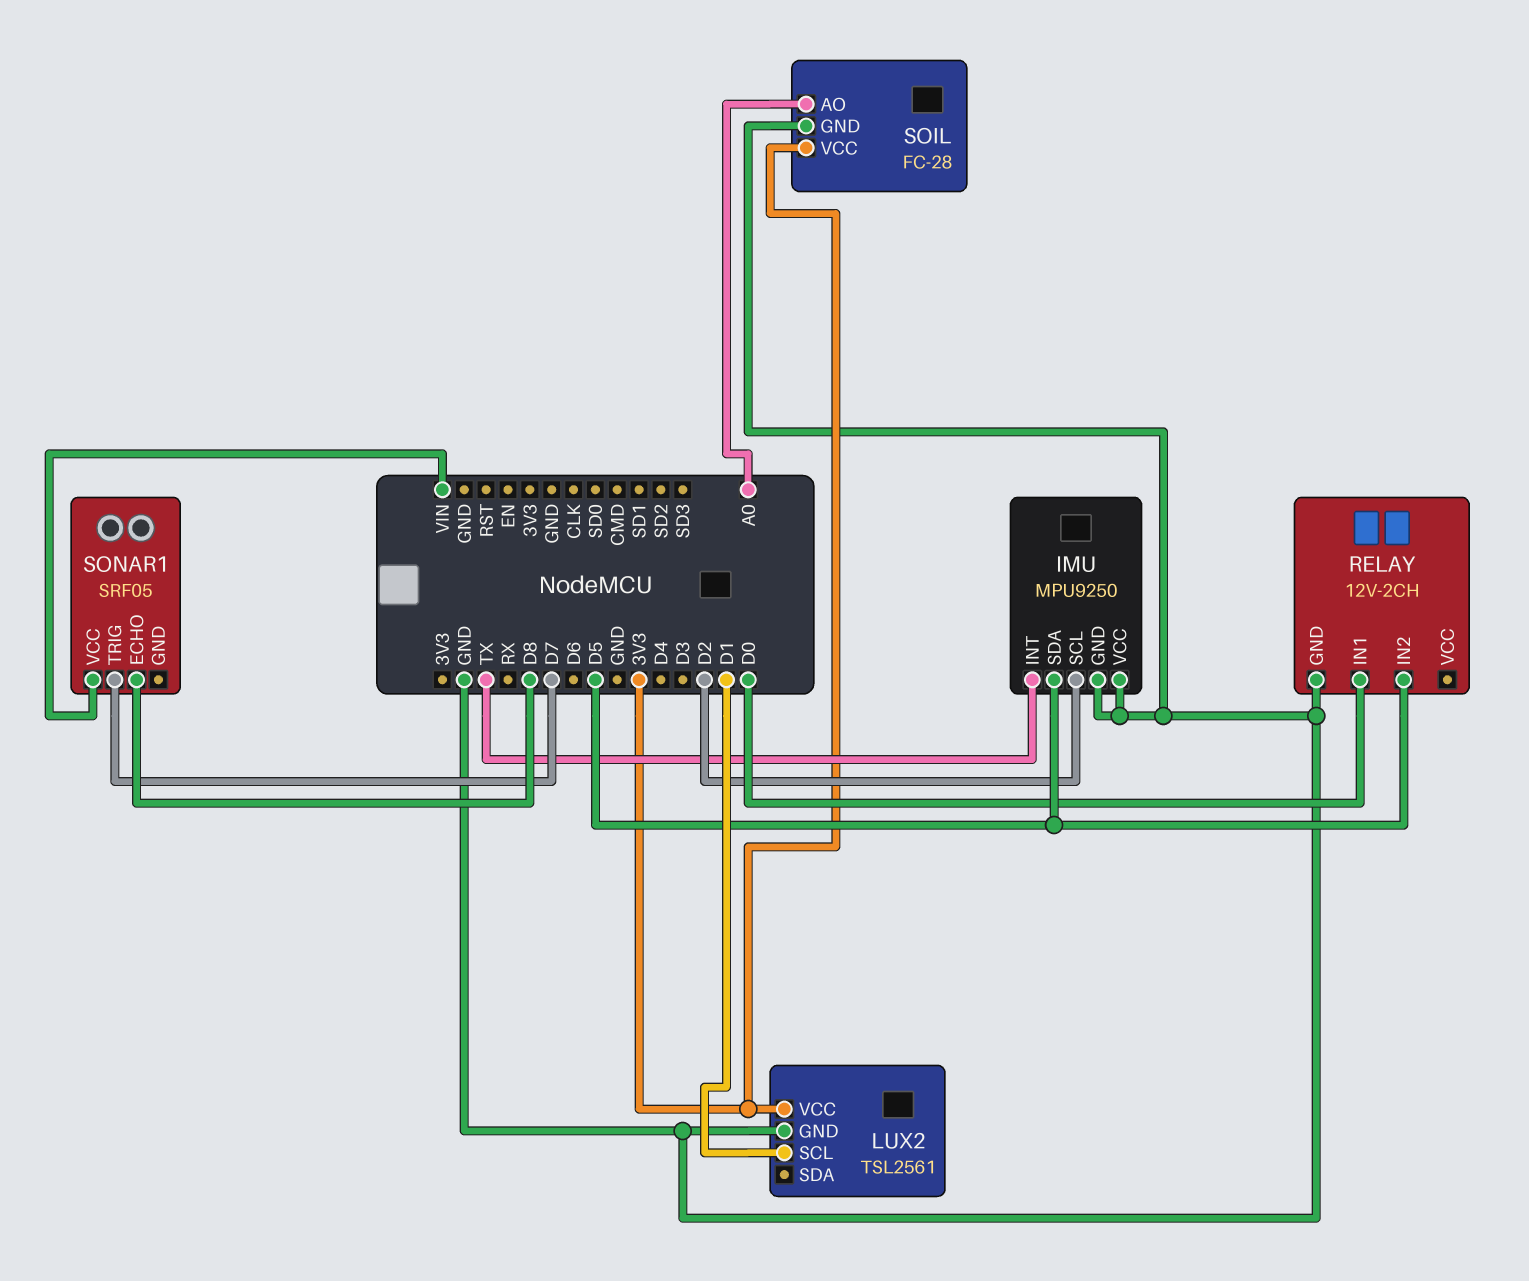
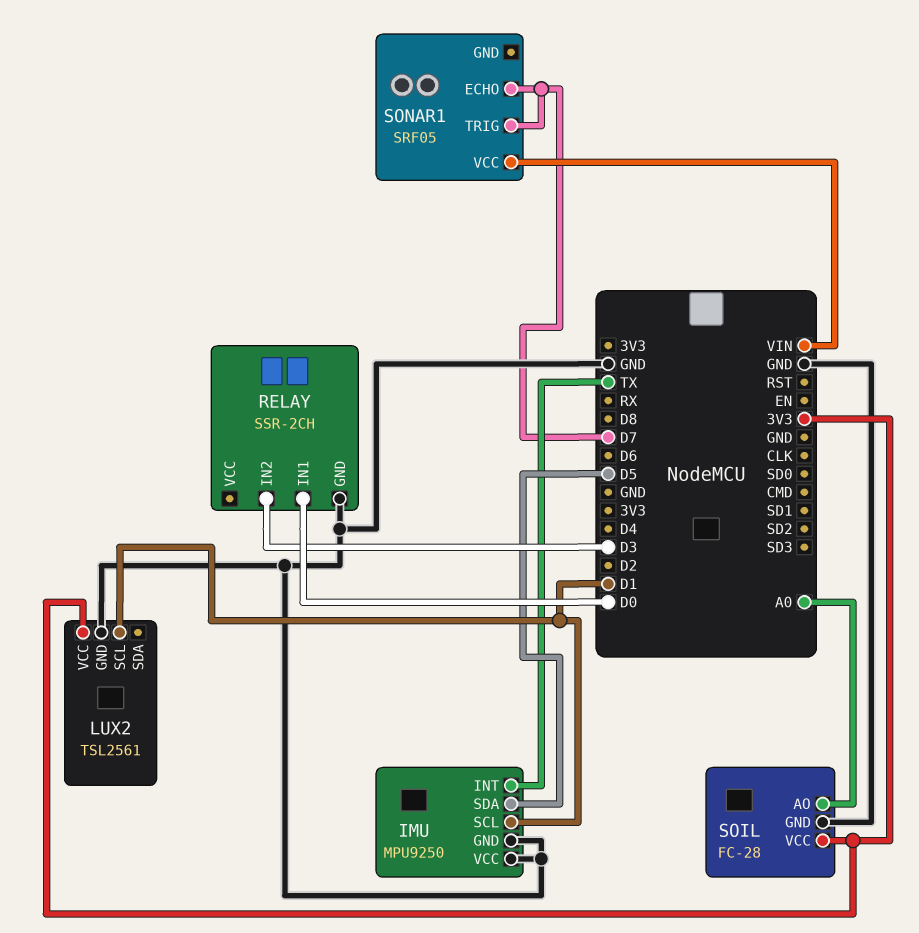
IMU pin SCL: D2 -> D1
RELAY: 12V-2CH -> SSR-2CH
RELAY pin IN2: D5 -> D3
SONAR1 pin ECHO: D8 -> D7

